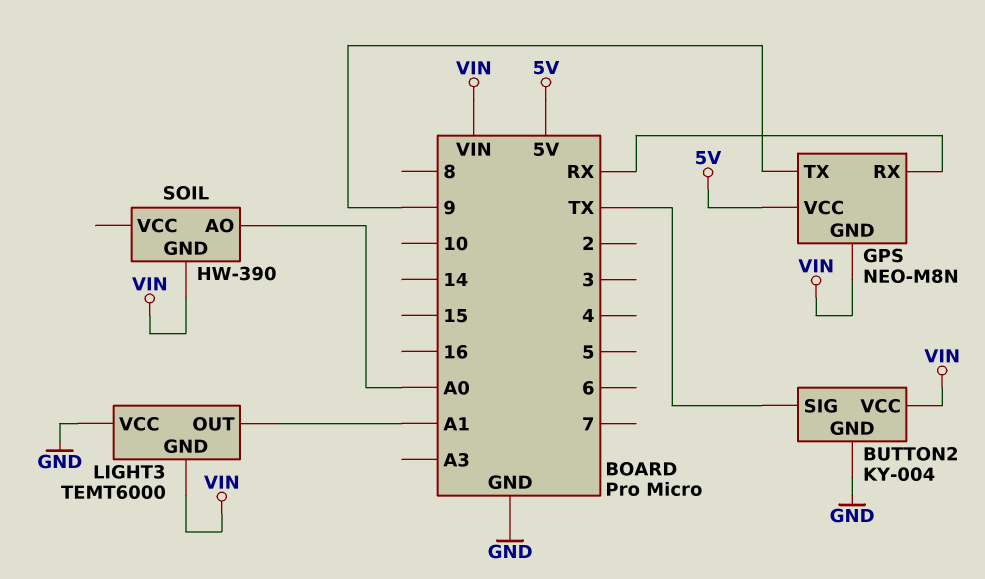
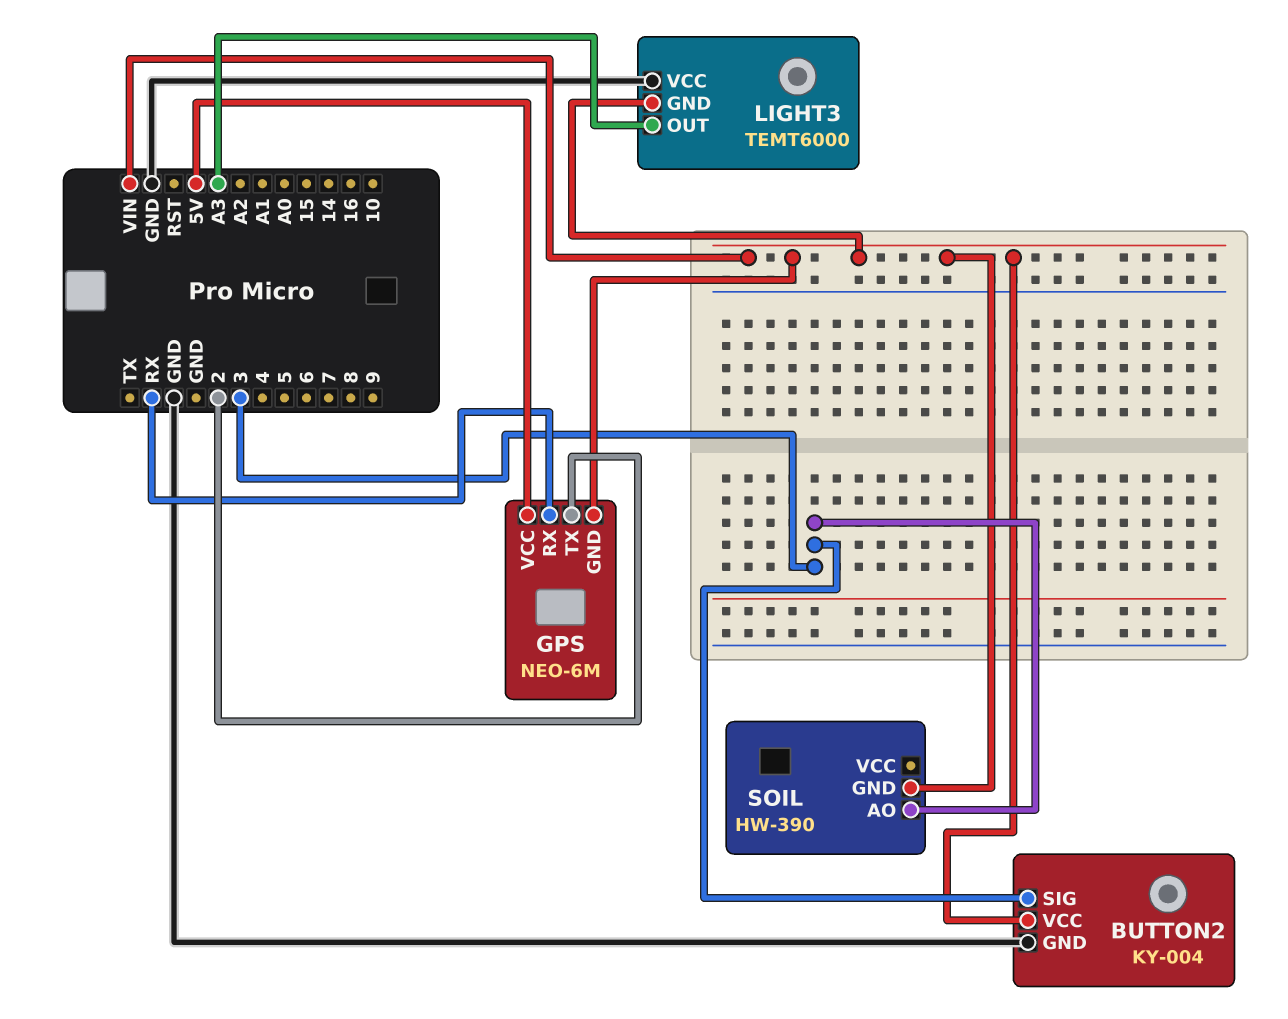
BUTTON2 pin SIG: TX -> 3
GPS: NEO-M8N -> NEO-6M
GPS pin TX: 9 -> 2
LIGHT3 pin OUT: A1 -> A3
SOIL pin AO: A0 -> 3

